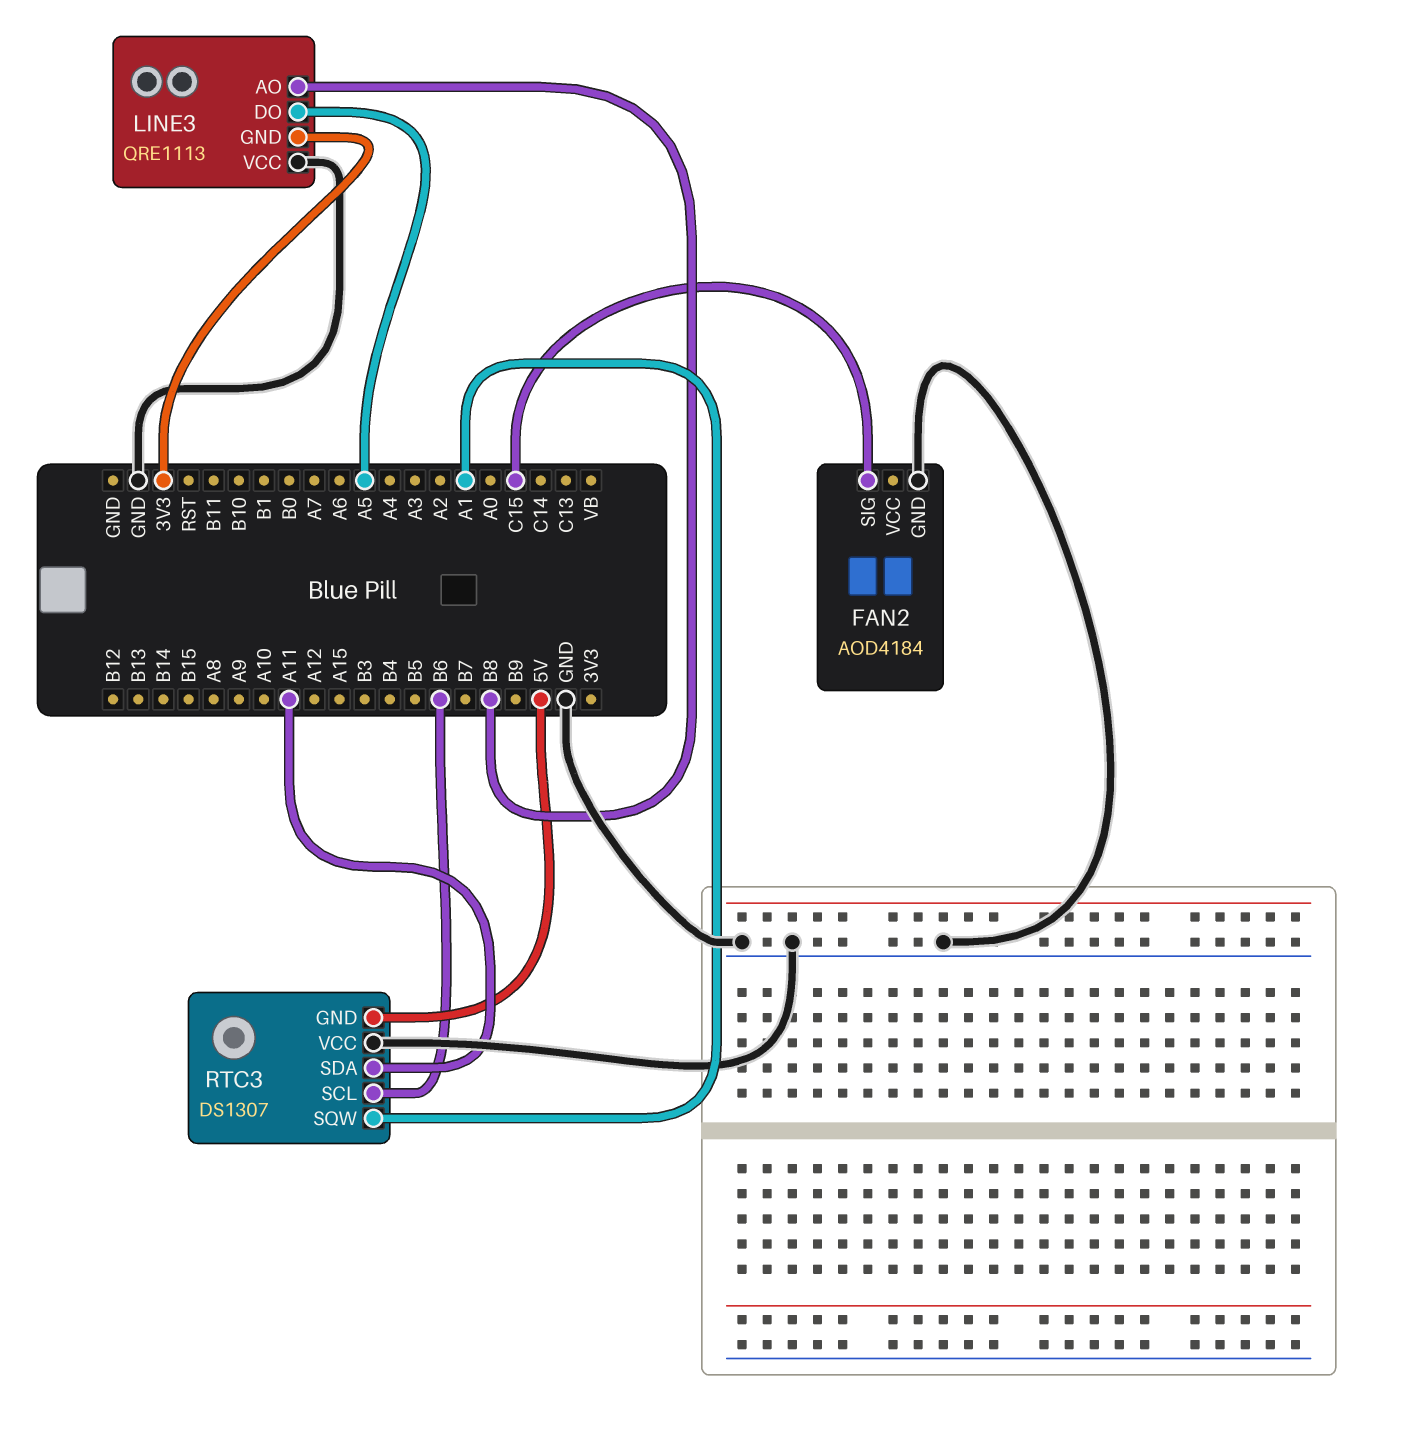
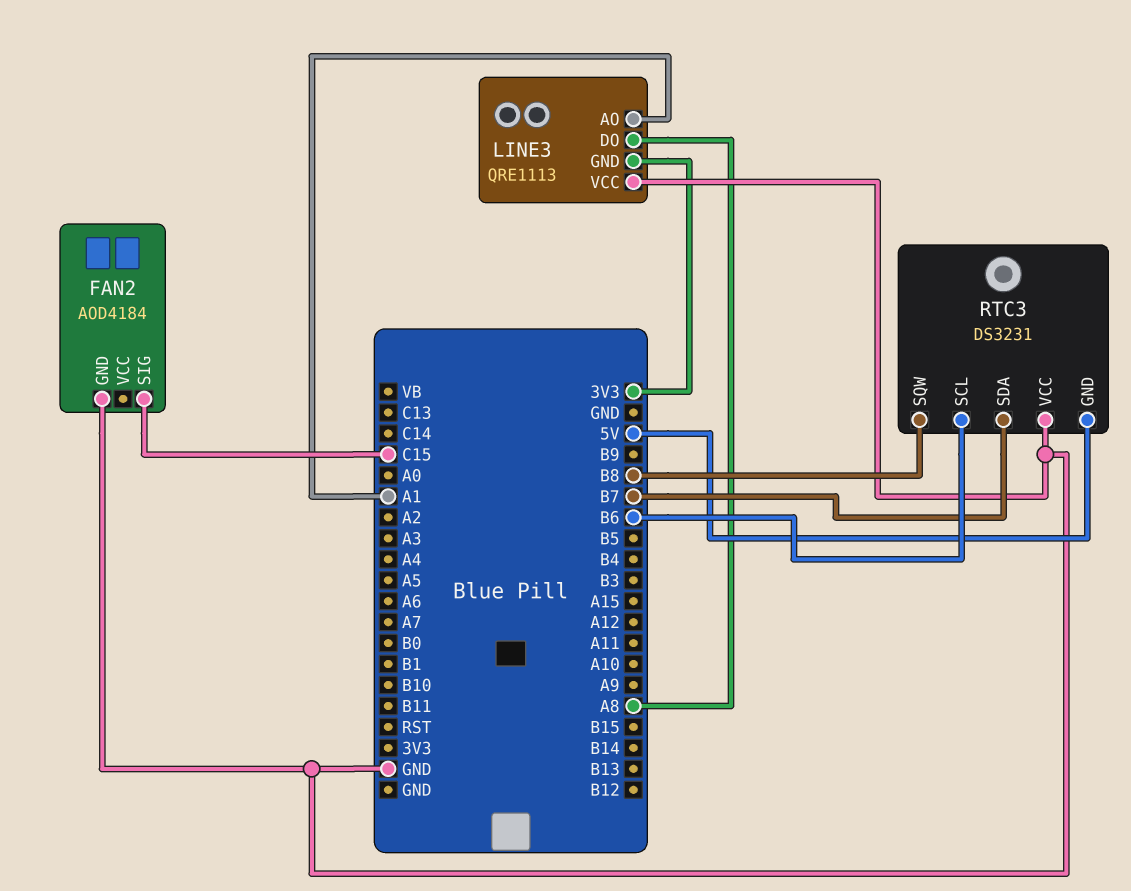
LINE3 pin AO: B8 -> A1
LINE3 pin DO: A5 -> A8
RTC3: DS1307 -> DS3231
RTC3 pin SDA: A11 -> B7
RTC3 pin SQW: A1 -> B8

